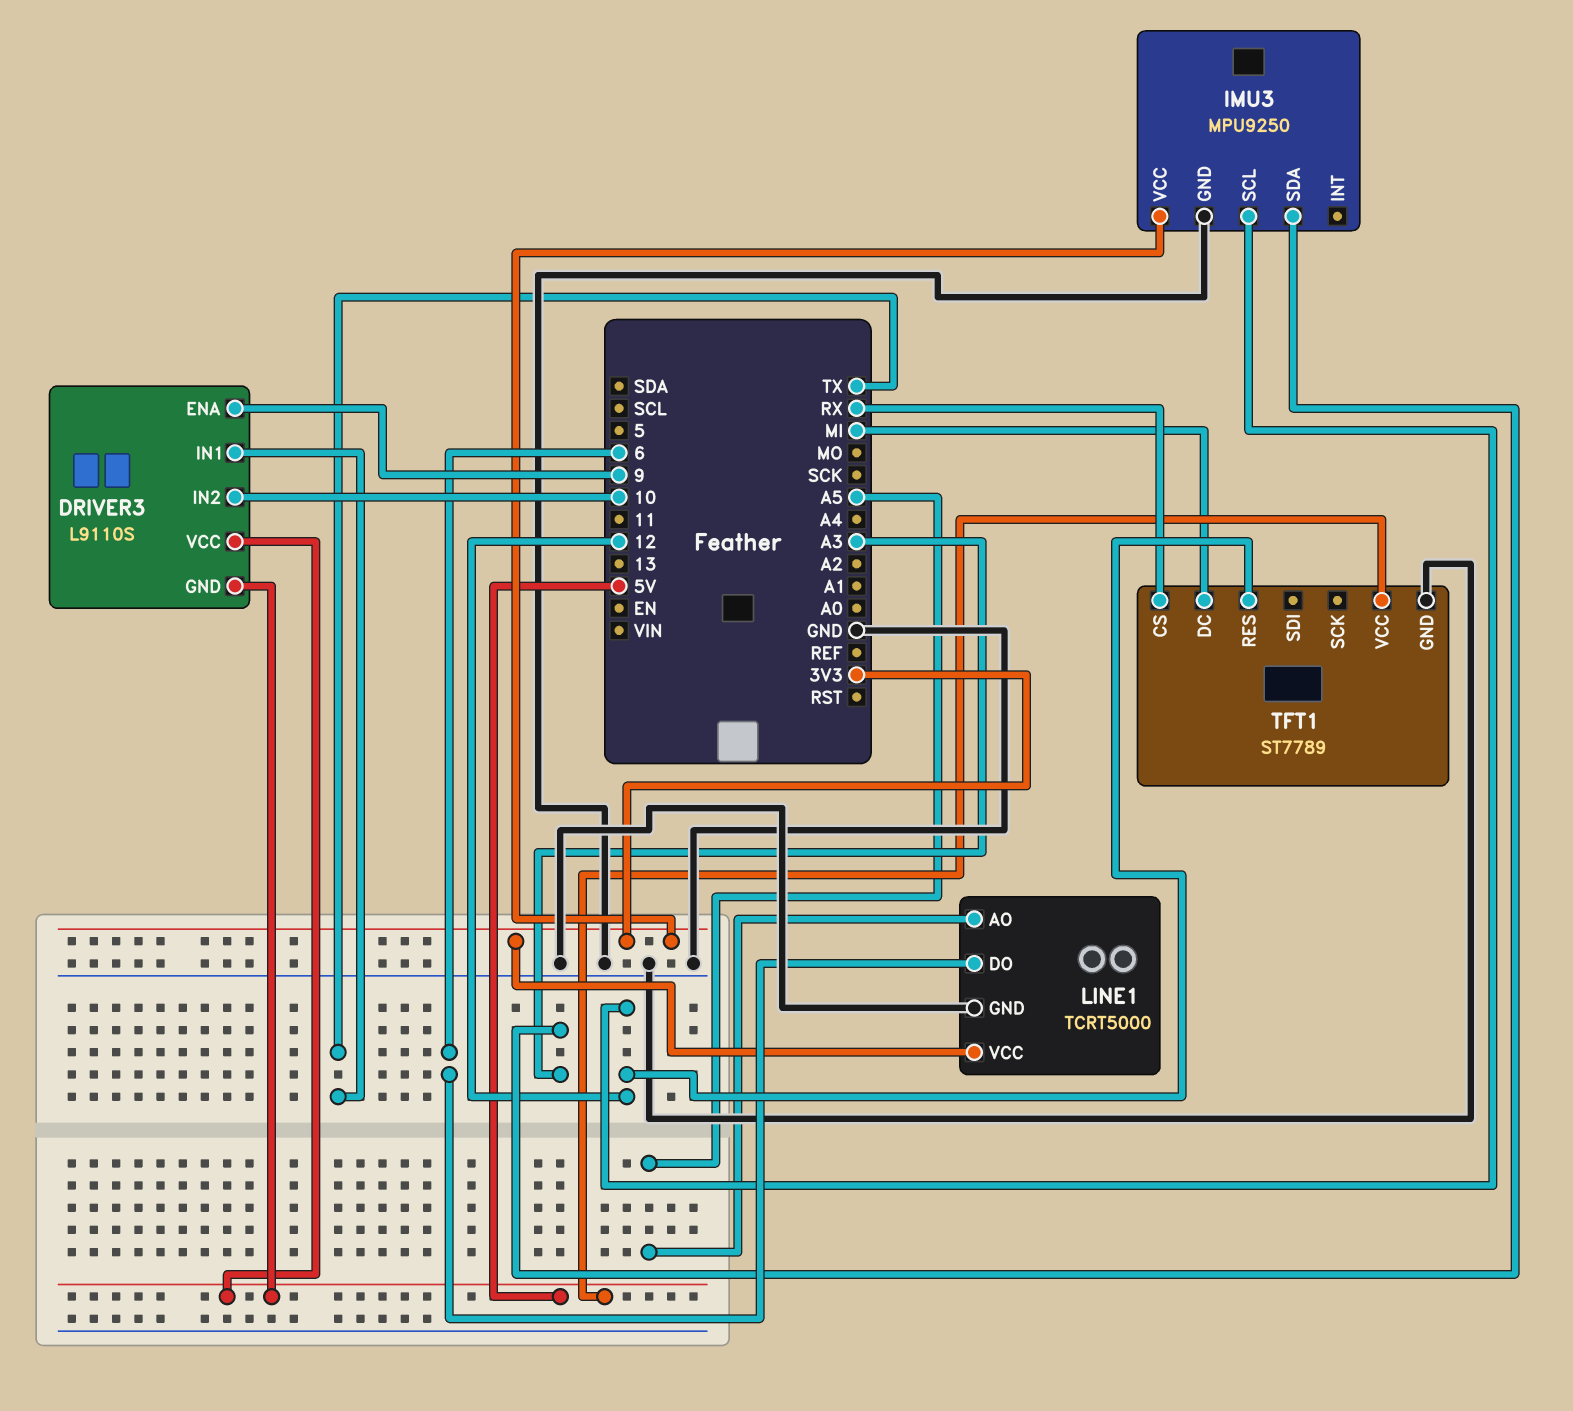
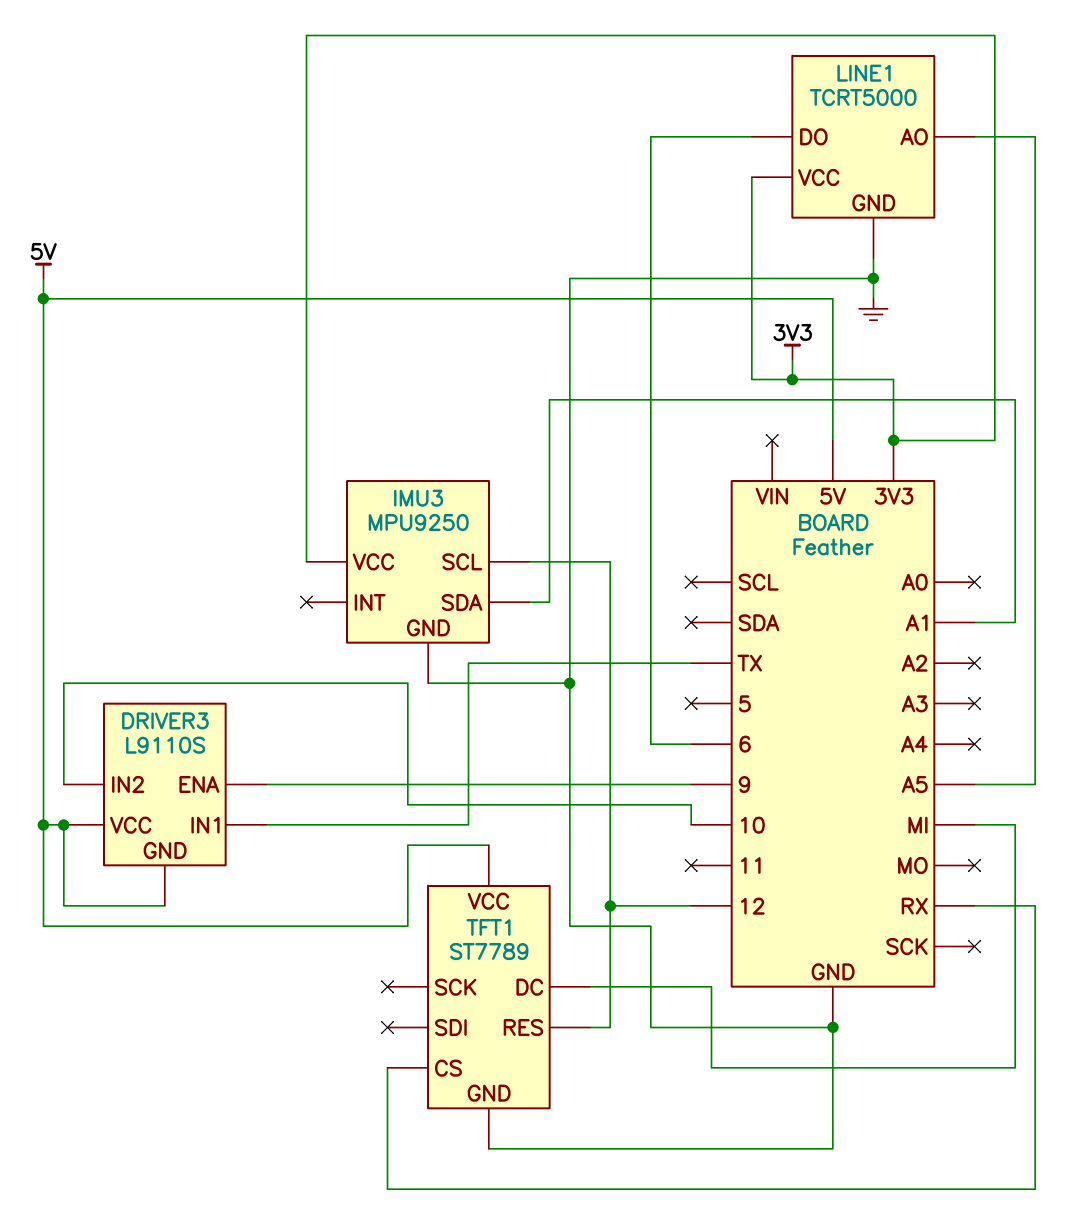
IMU3 pin SDA: A3 -> A1

